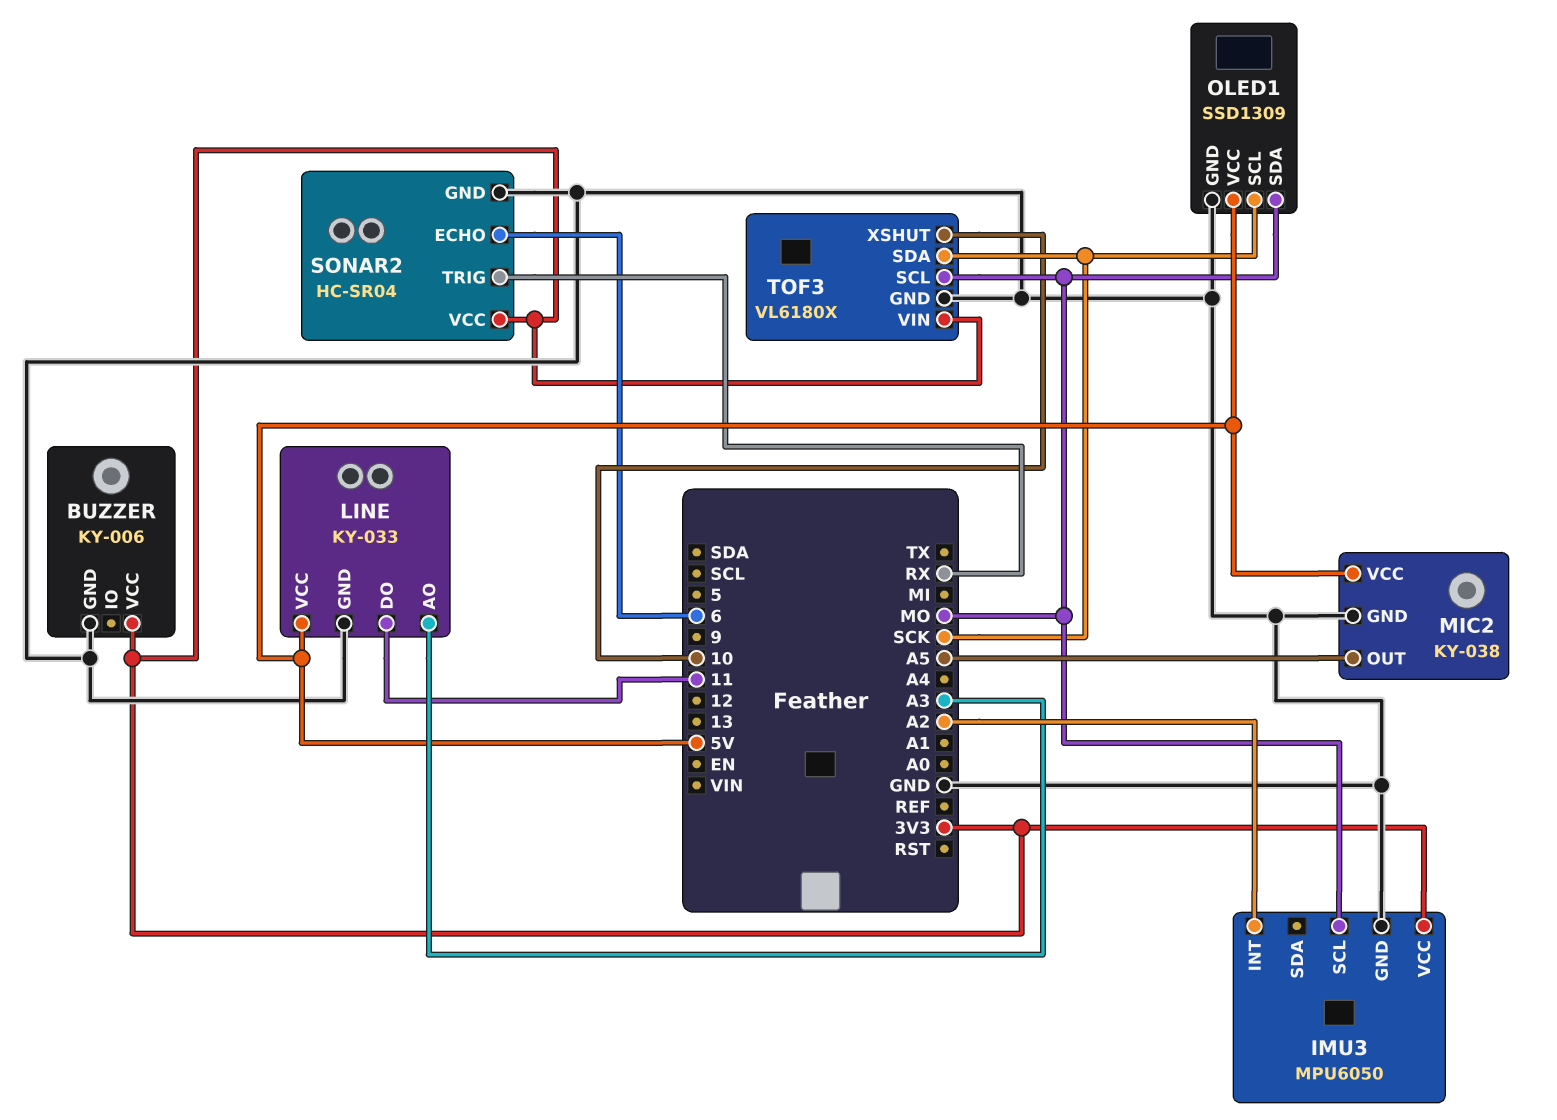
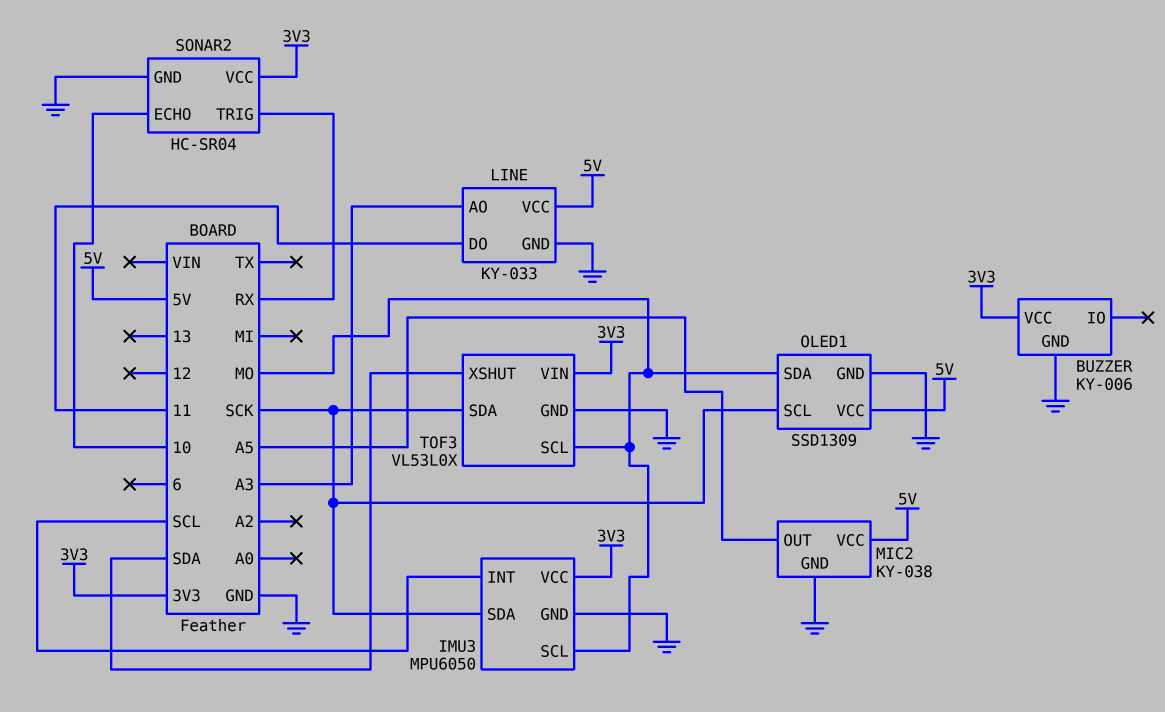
IMU3 pin INT: A2 -> SCL
IMU3 pin SDA: none -> SCK
SONAR2 pin ECHO: 6 -> 10
TOF3: VL6180X -> VL53L0X
TOF3 pin XSHUT: 10 -> SDA

